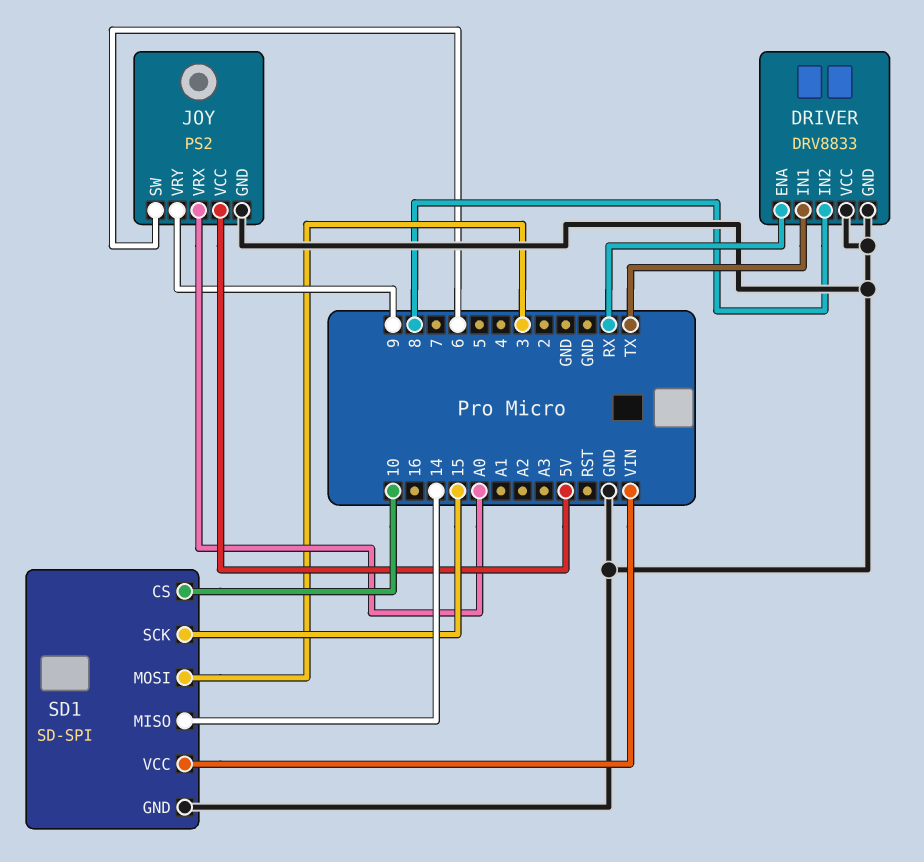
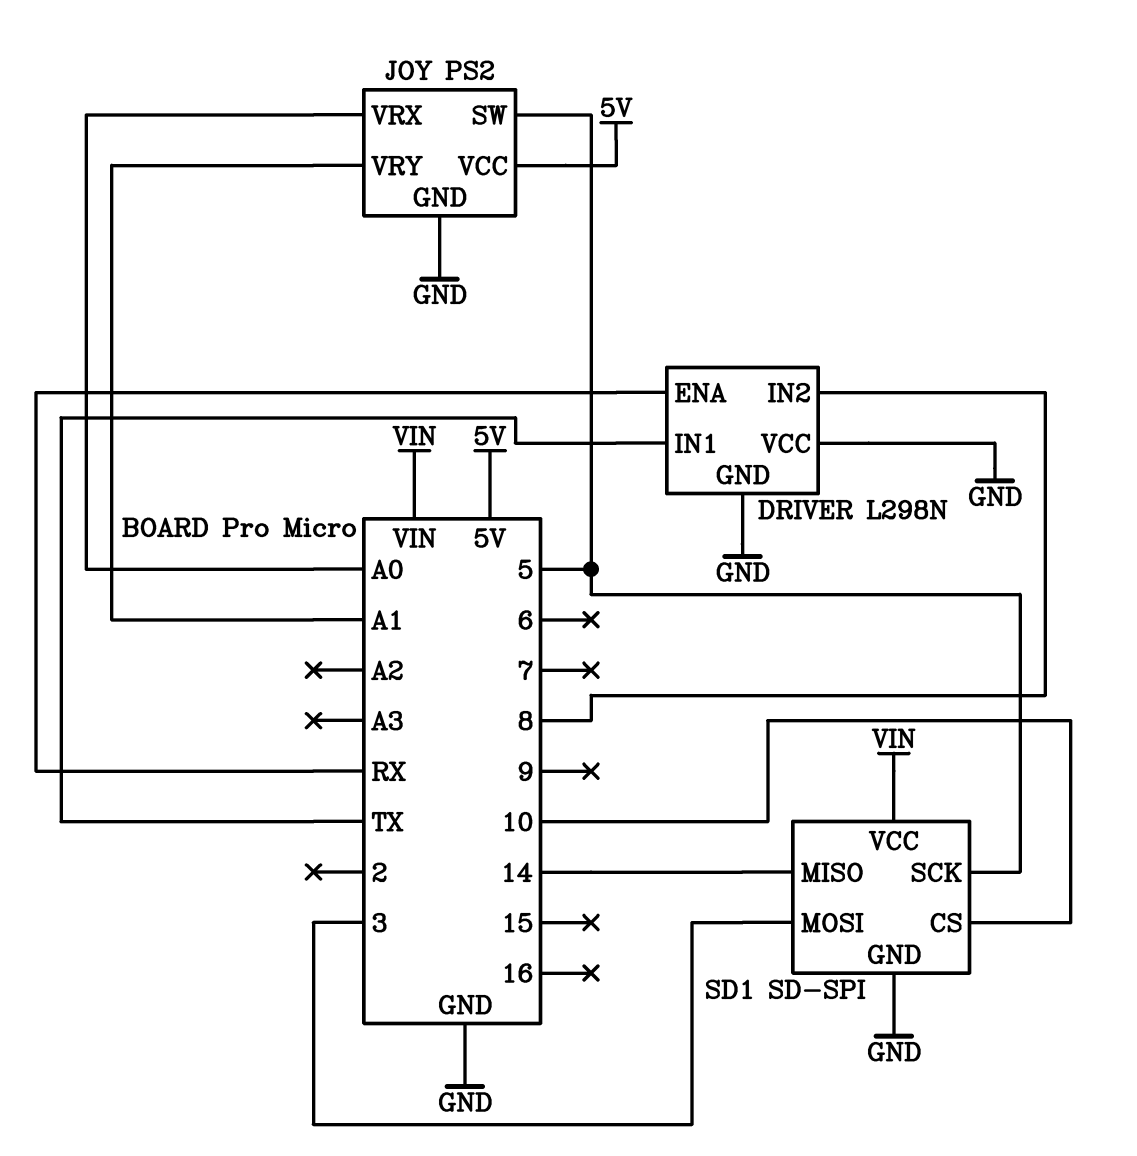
DRIVER: DRV8833 -> L298N
JOY pin SW: 6 -> 5
JOY pin VRY: 9 -> A1
SD1 pin SCK: 15 -> 5

